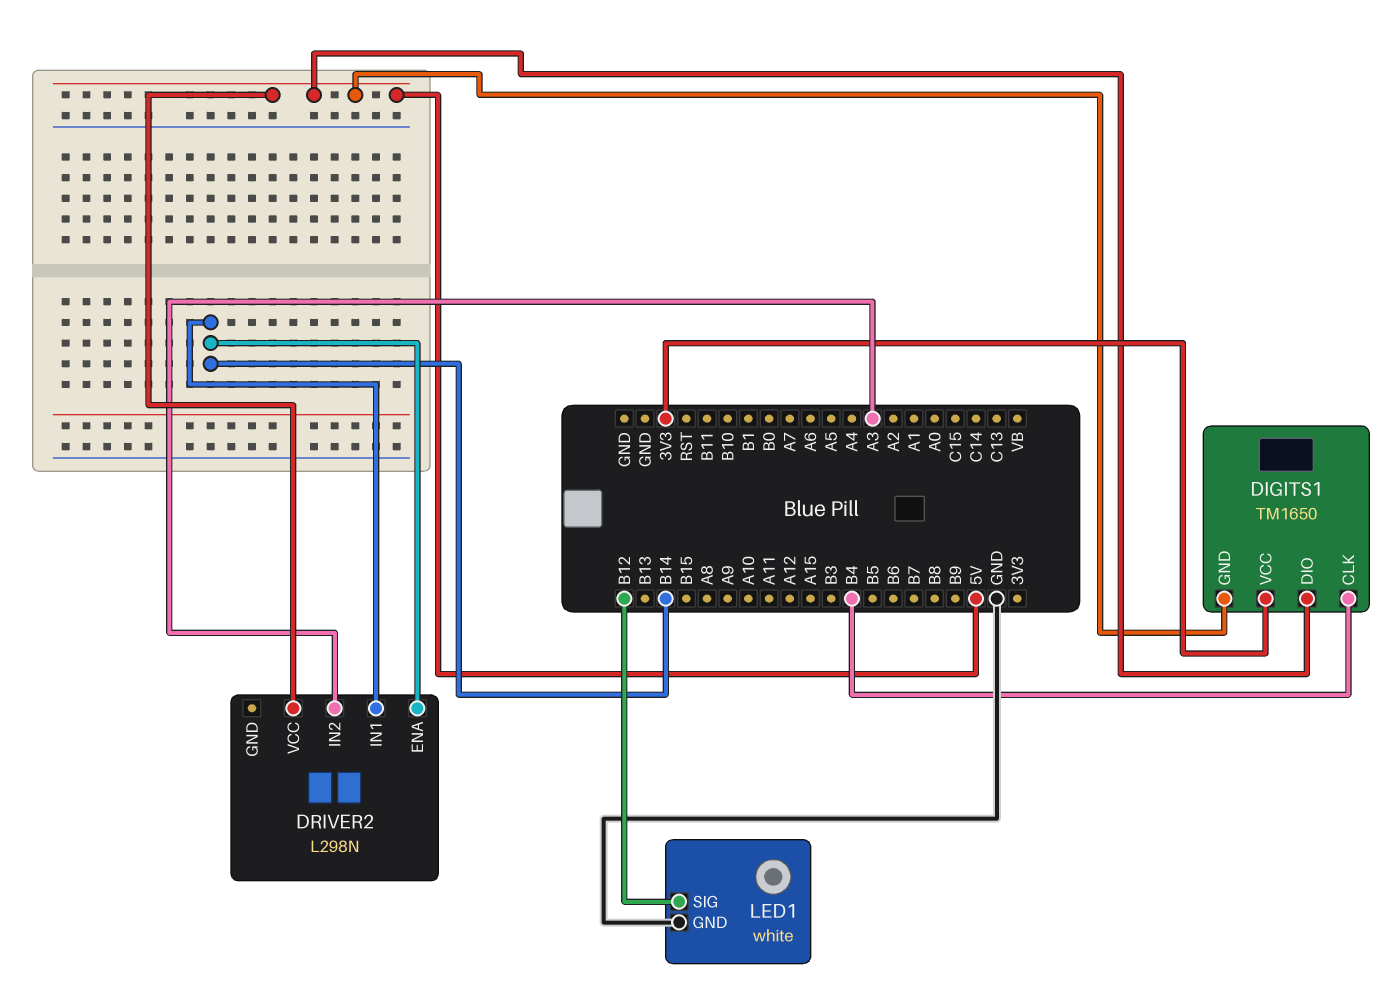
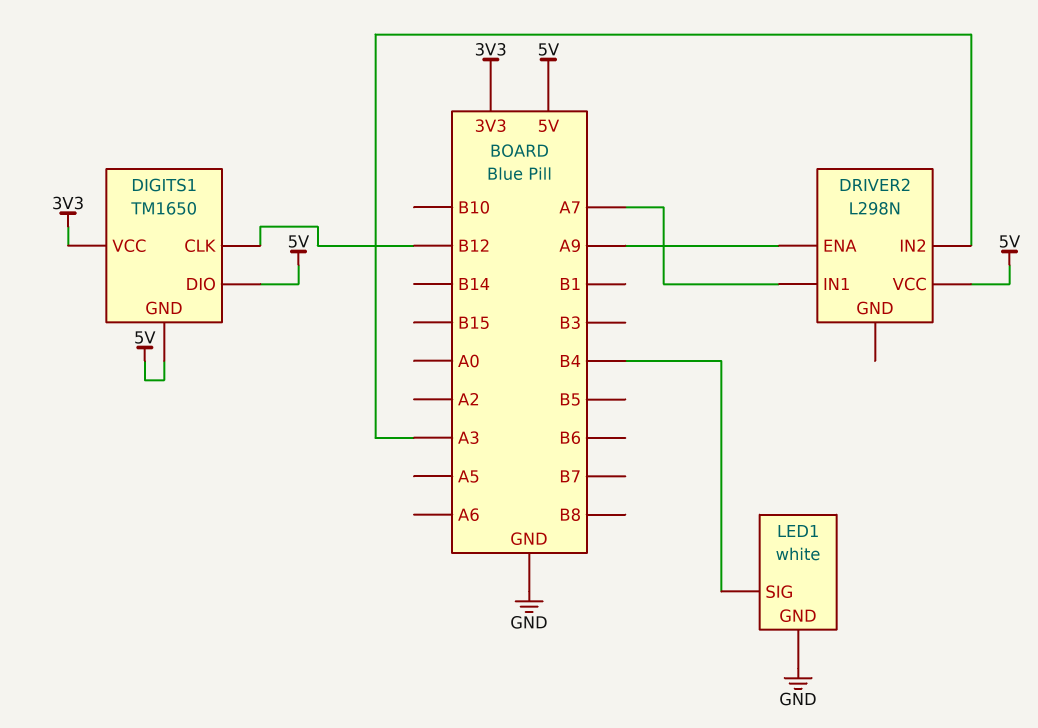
DIGITS1 pin CLK: B4 -> B12
DRIVER2 pin ENA: B14 -> A9
DRIVER2 pin IN1: B14 -> A7
LED1 pin SIG: B12 -> B4

